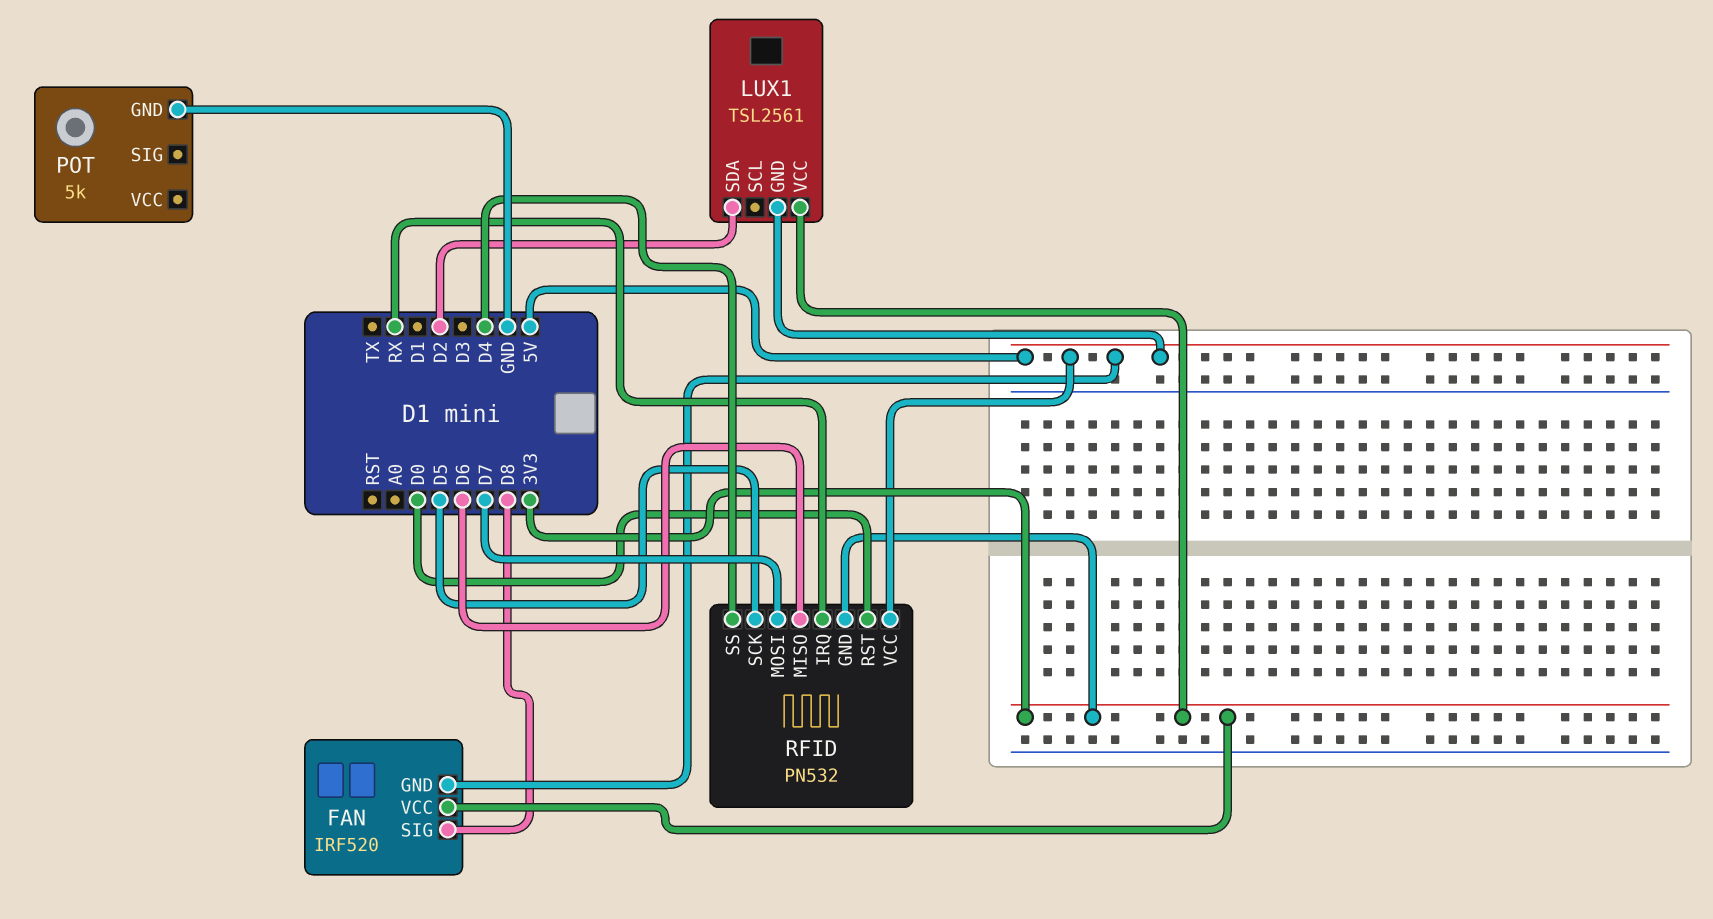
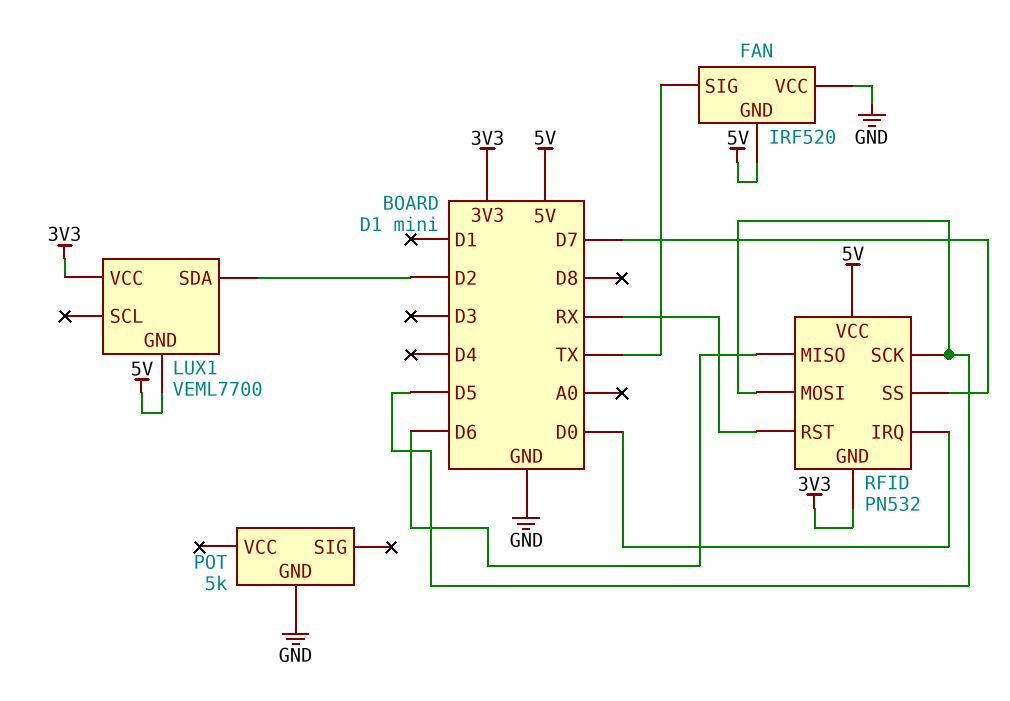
FAN pin SIG: D8 -> TX
FAN pin VCC: 3V3 -> GND
LUX1: TSL2561 -> VEML7700
RFID pin IRQ: RX -> D0
RFID pin MOSI: D7 -> D5
RFID pin RST: D0 -> RX
RFID pin SS: D4 -> D7

